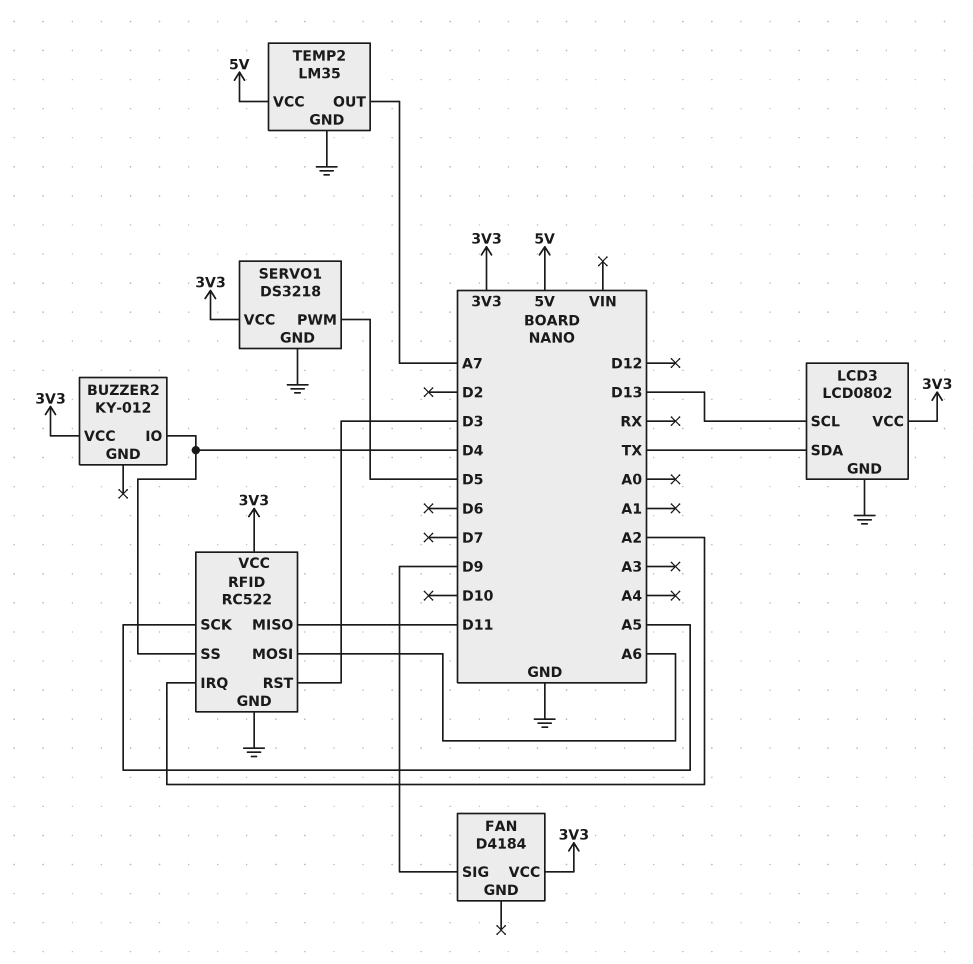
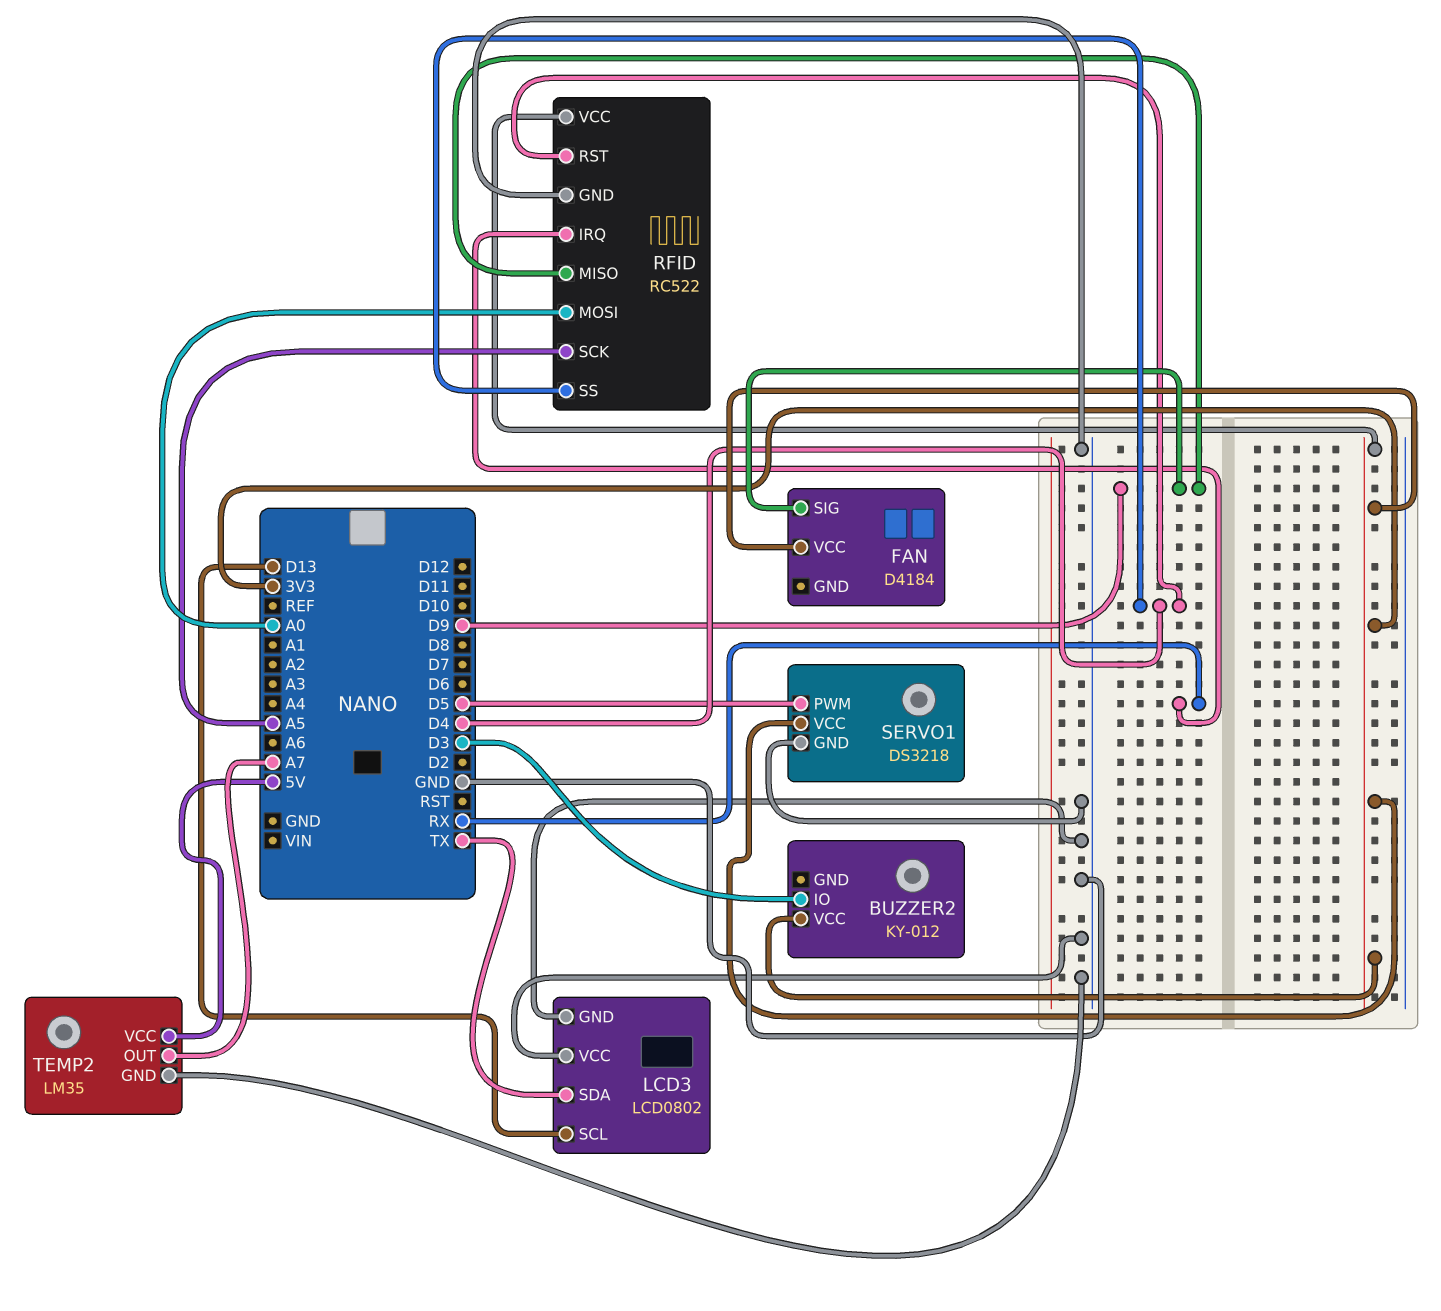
BUZZER2 pin IO: D4 -> D3
LCD3 pin VCC: 3V3 -> GND
RFID pin IRQ: A2 -> RX
RFID pin MISO: D11 -> D9
RFID pin MOSI: A6 -> A0
RFID pin RST: D3 -> D4

